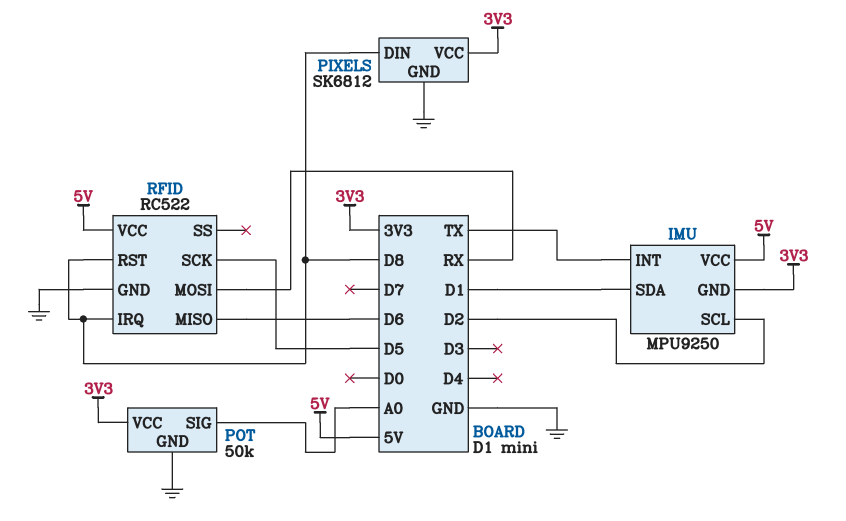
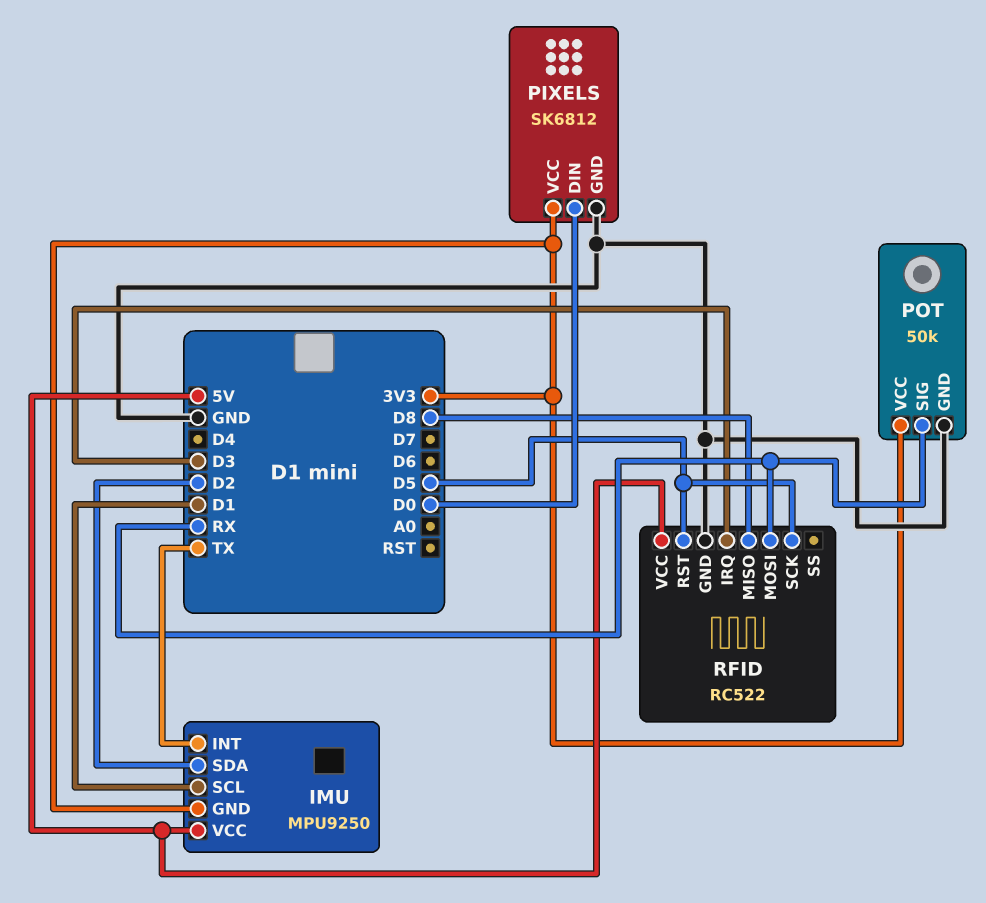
IMU pin SCL: D2 -> D1
IMU pin SDA: D1 -> D2
PIXELS pin DIN: D8 -> D0
POT pin SIG: A0 -> RX
RFID pin IRQ: D8 -> D3
RFID pin MISO: D6 -> D8
RFID pin RST: D8 -> D5

